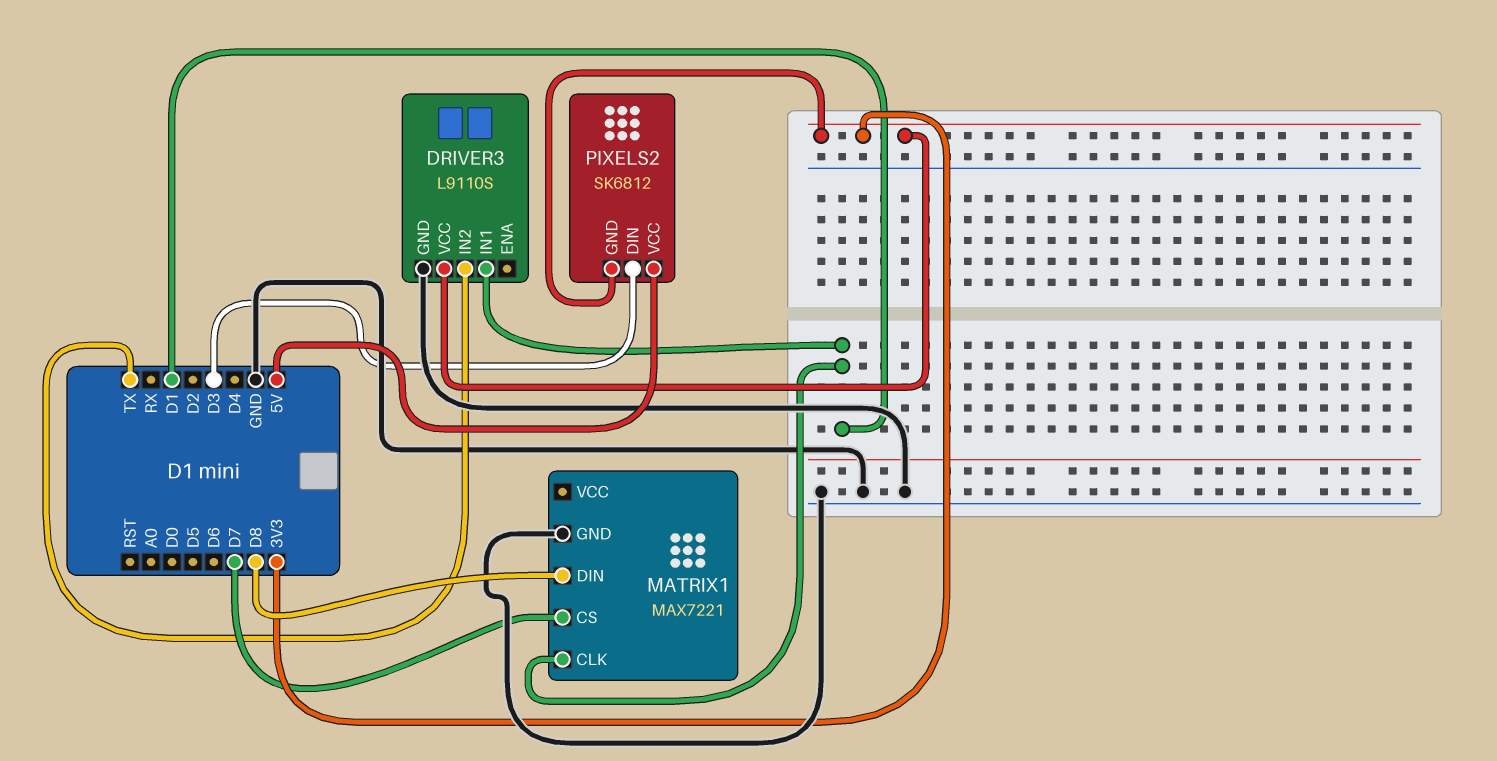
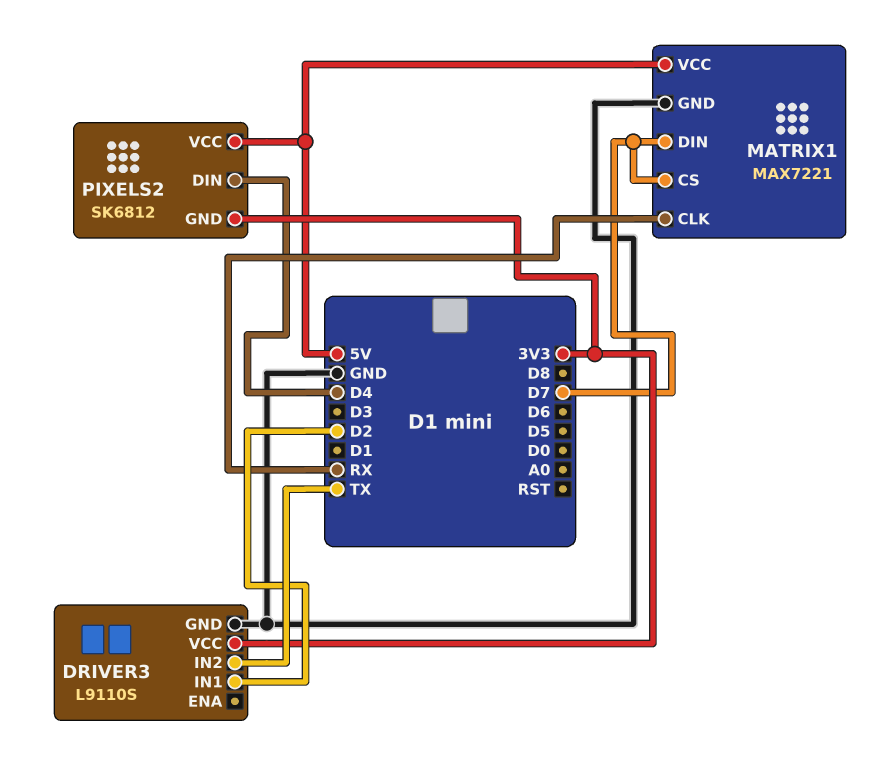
DRIVER3 pin IN1: D1 -> D2
MATRIX1 pin CLK: D1 -> RX
MATRIX1 pin DIN: D8 -> D7
MATRIX1 pin VCC: none -> 5V
PIXELS2 pin DIN: D3 -> D4

